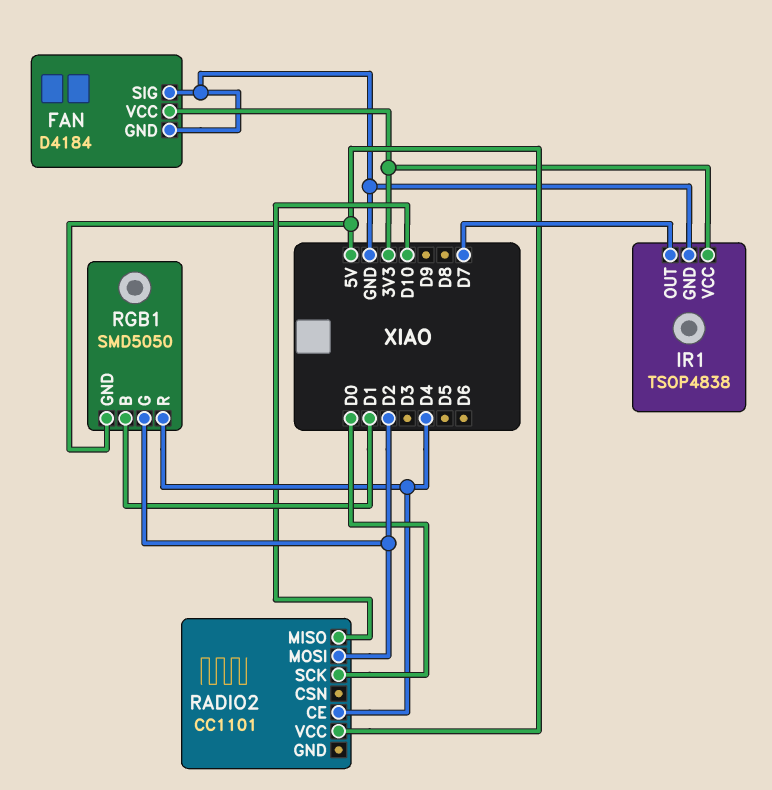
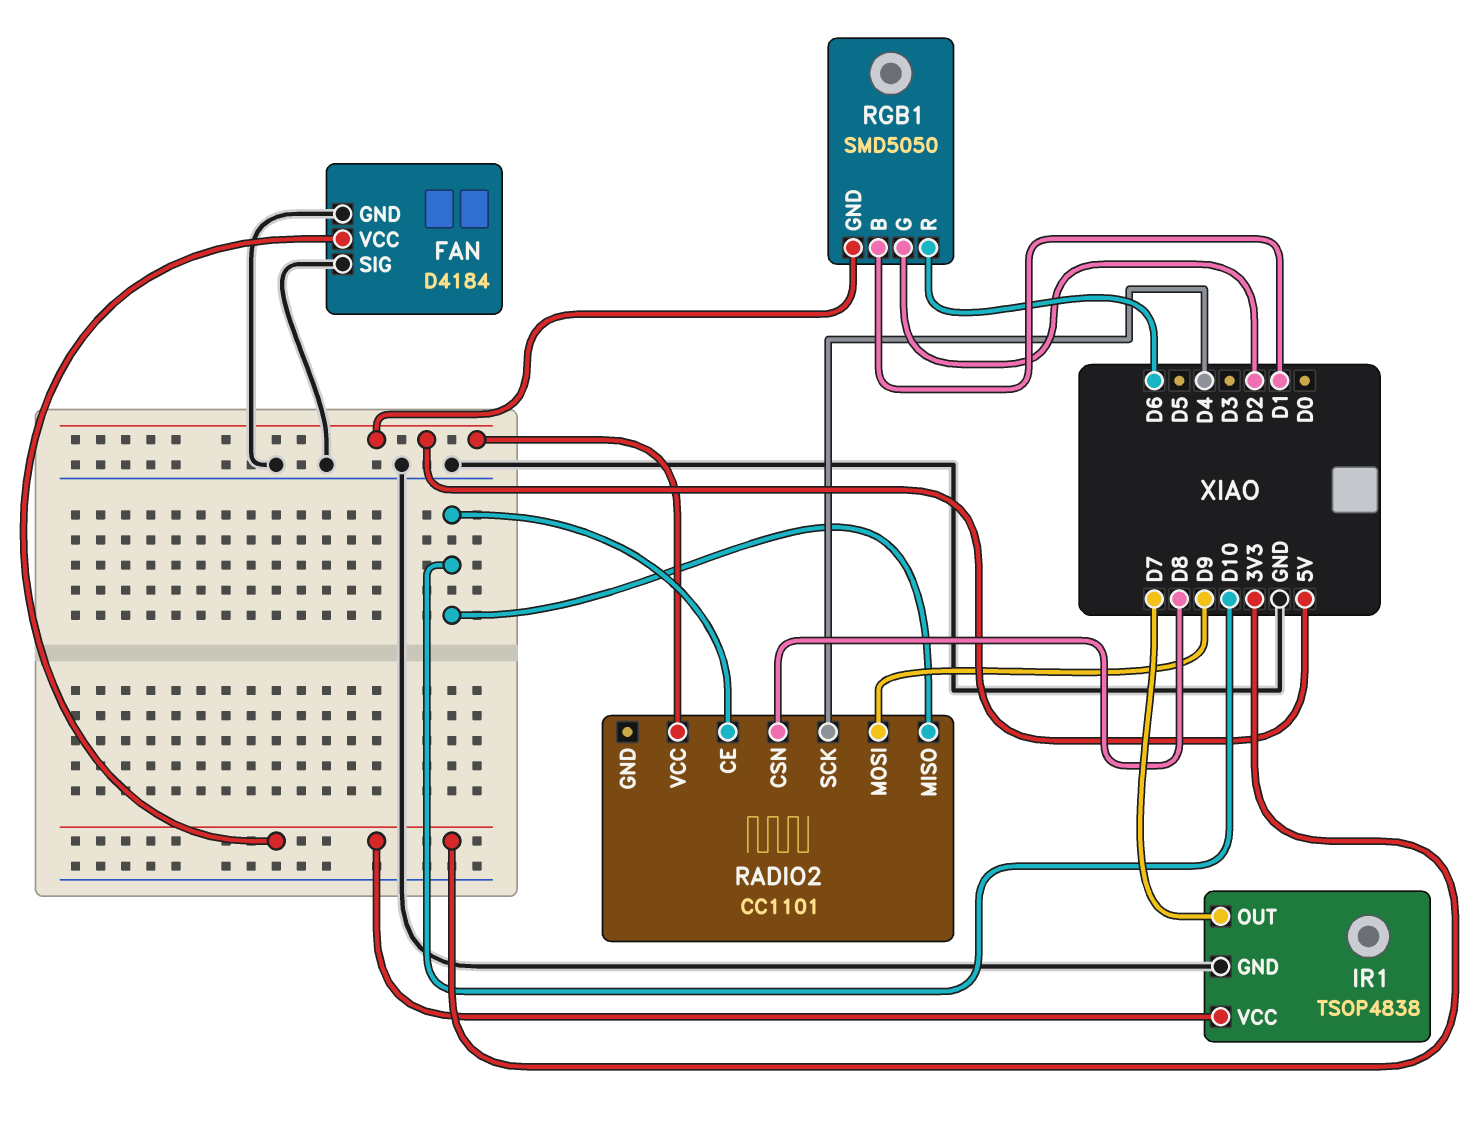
RADIO2 pin CE: D4 -> D10
RADIO2 pin CSN: none -> D8
RADIO2 pin MOSI: D2 -> D9
RADIO2 pin SCK: D0 -> D4
RGB1 pin R: D4 -> D6

